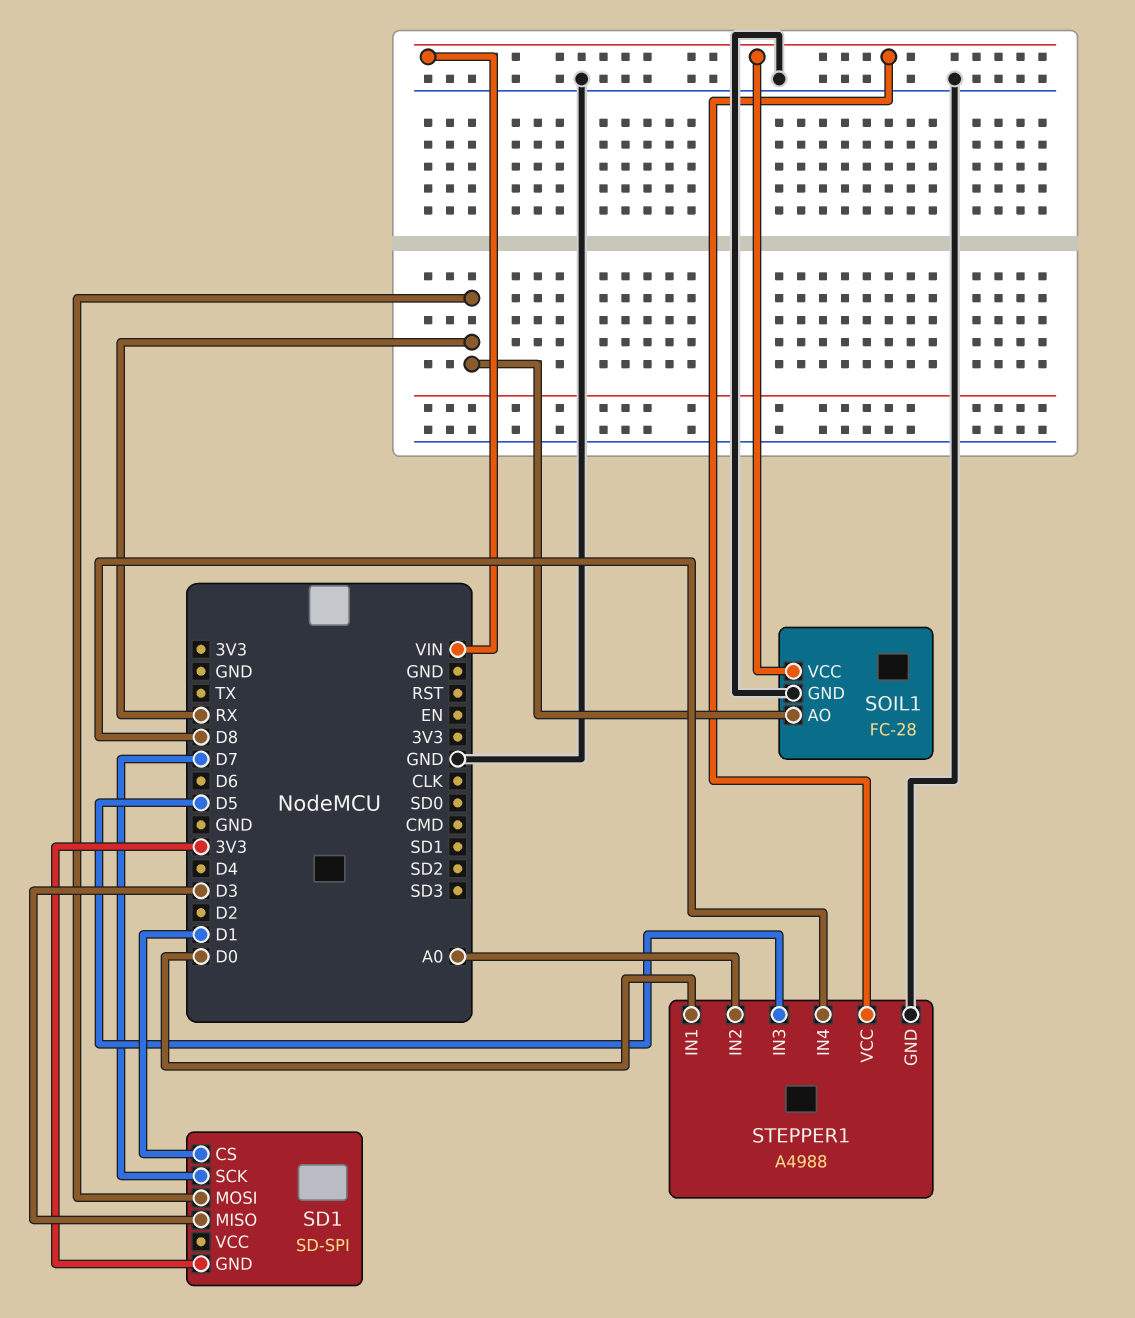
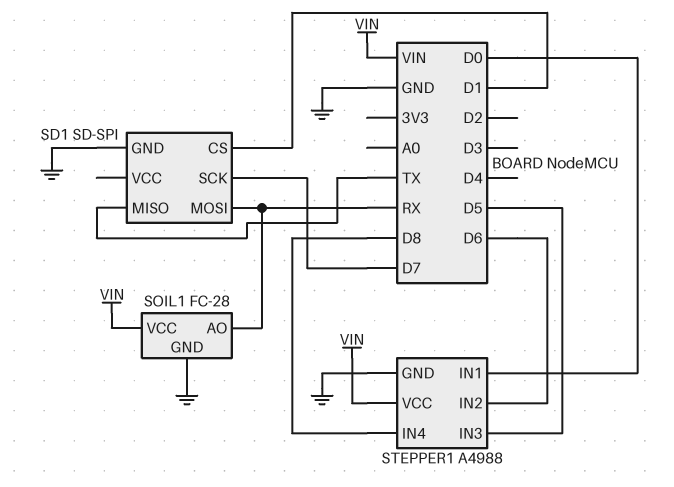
SD1 pin GND: 3V3 -> GND
SD1 pin MISO: D3 -> TX
STEPPER1 pin IN2: A0 -> D6

